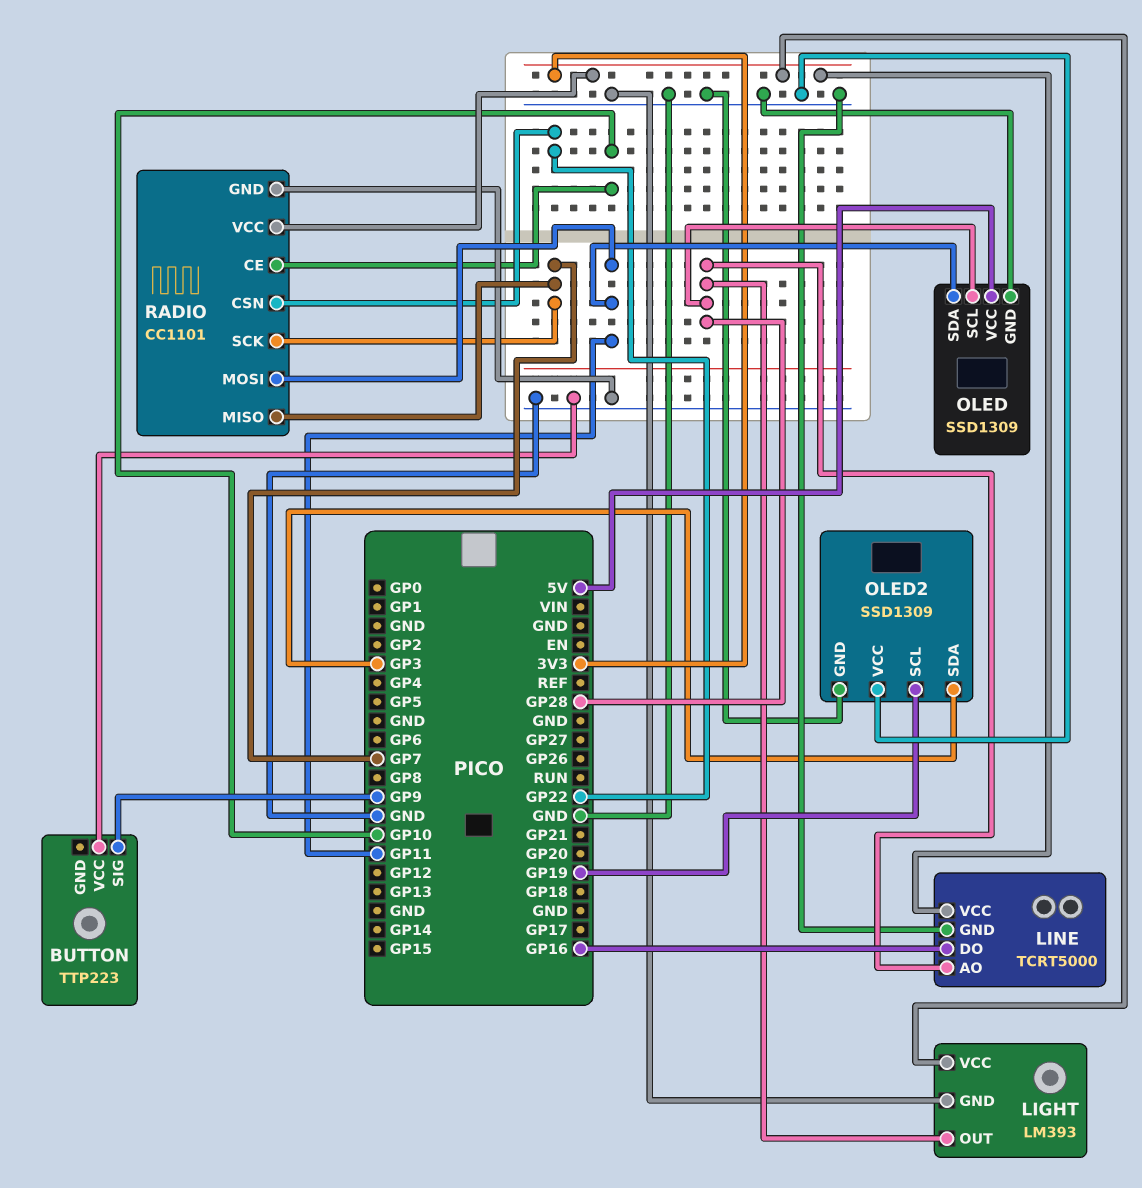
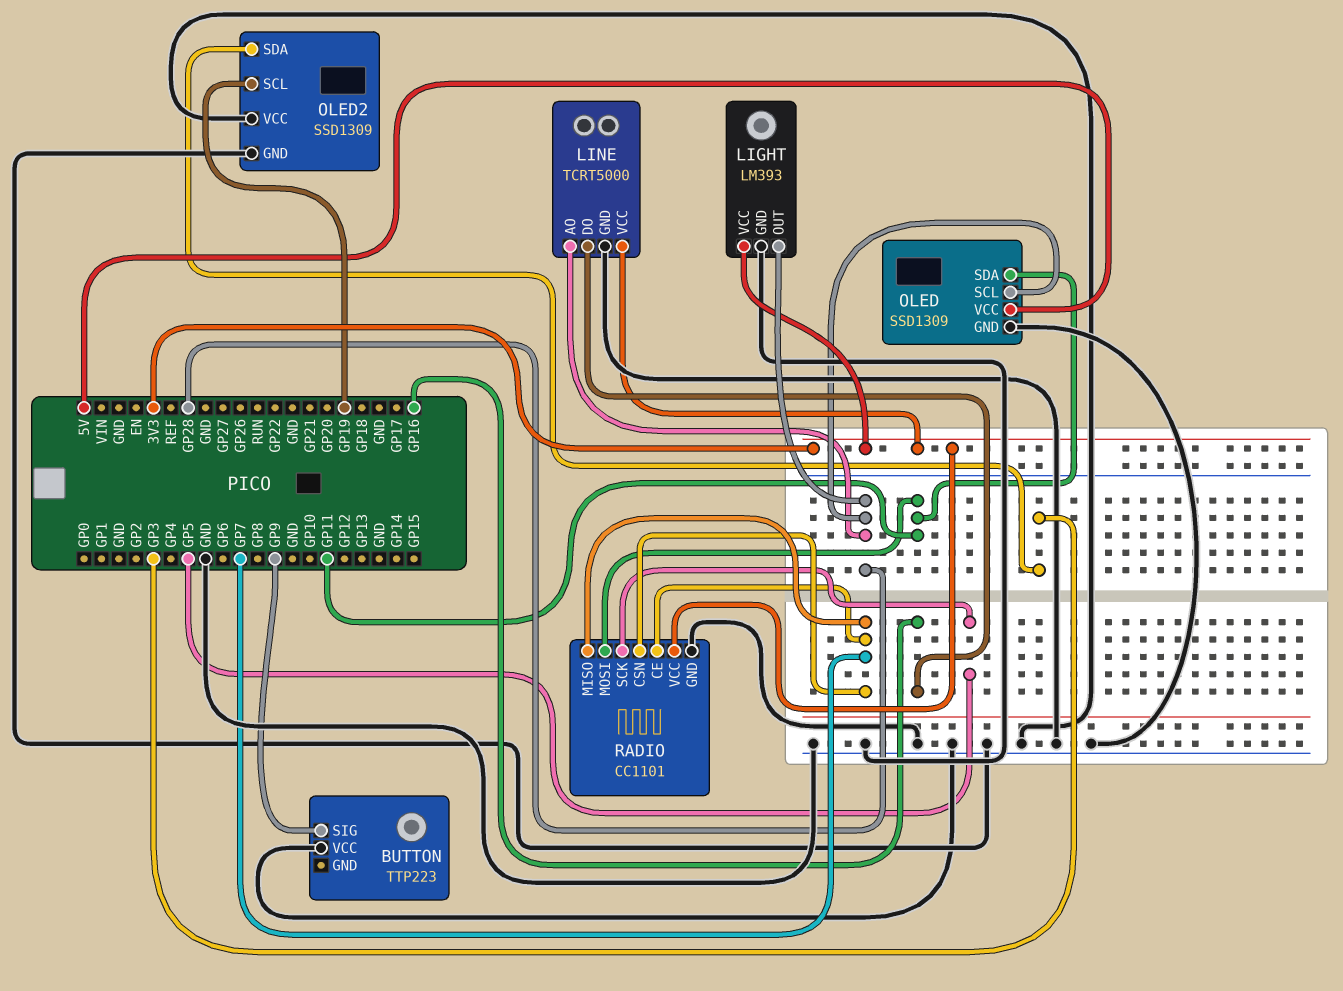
RADIO pin CE: GP10 -> GP7
RADIO pin CSN: GP22 -> GP7
RADIO pin SCK: GP7 -> GP5

